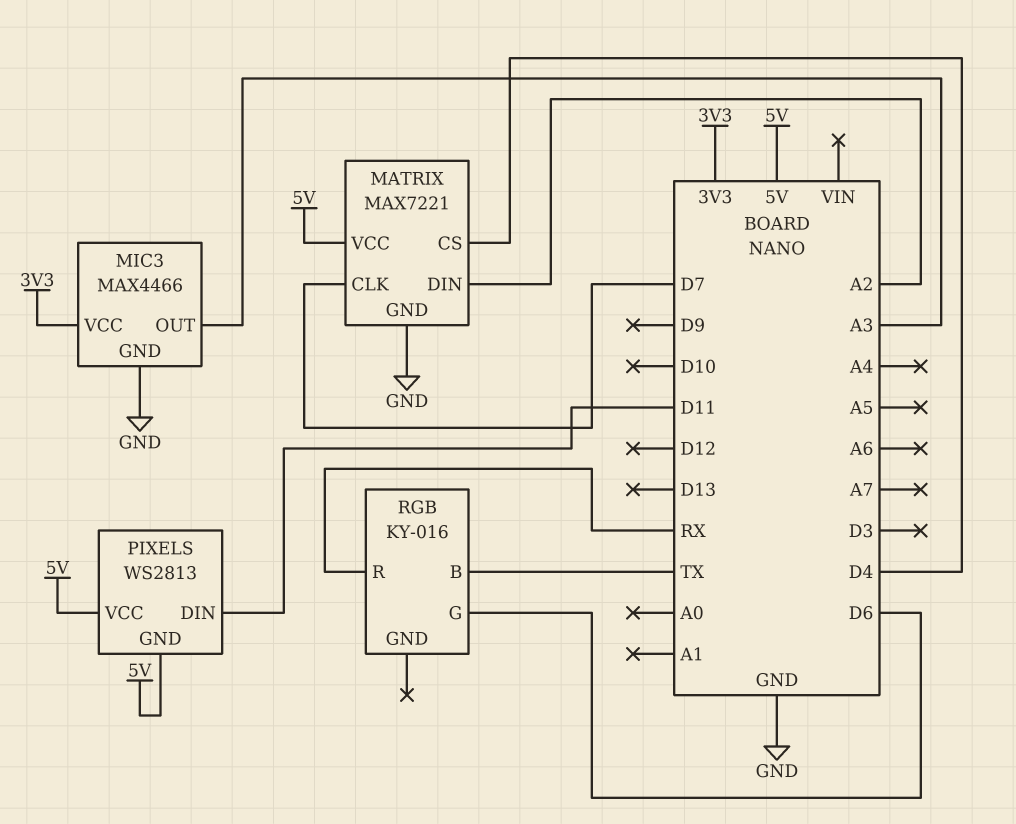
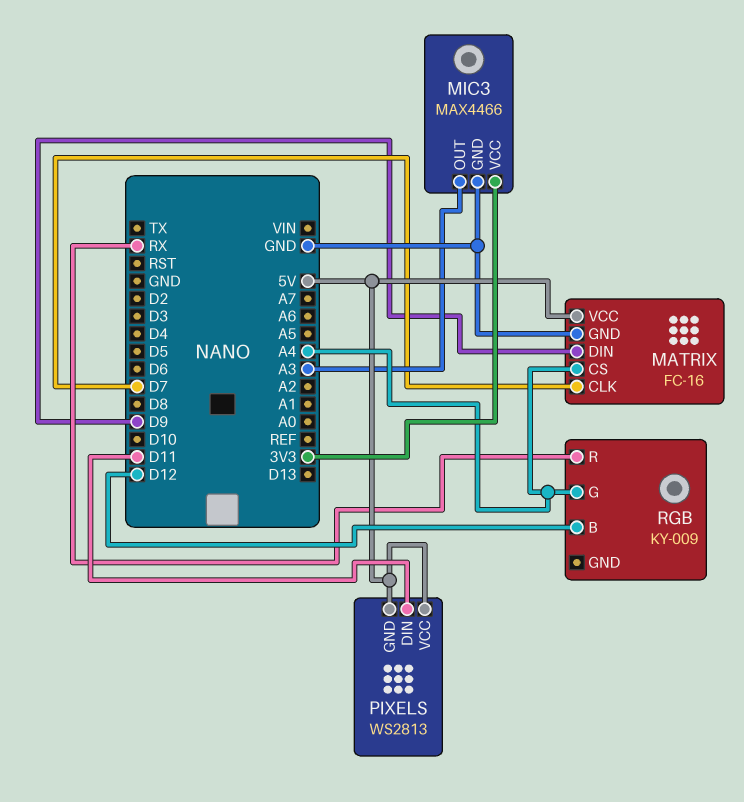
MATRIX: MAX7221 -> FC-16
MATRIX pin CS: D4 -> A4
MATRIX pin DIN: A2 -> D9
RGB: KY-016 -> KY-009
RGB pin B: TX -> D12
RGB pin G: D6 -> A4

